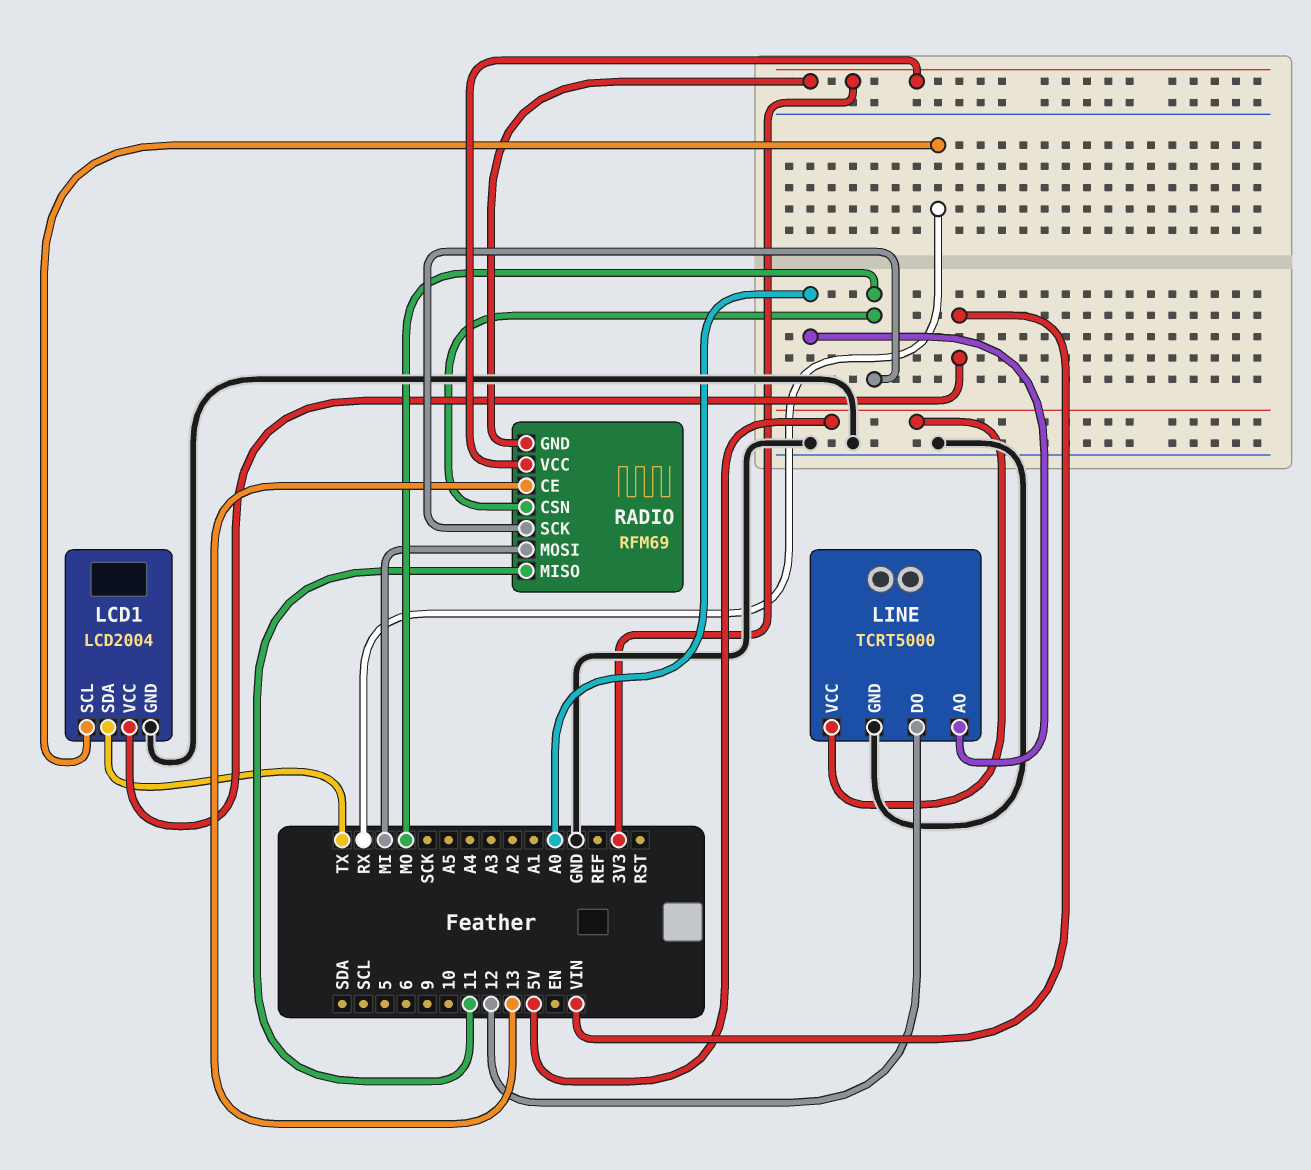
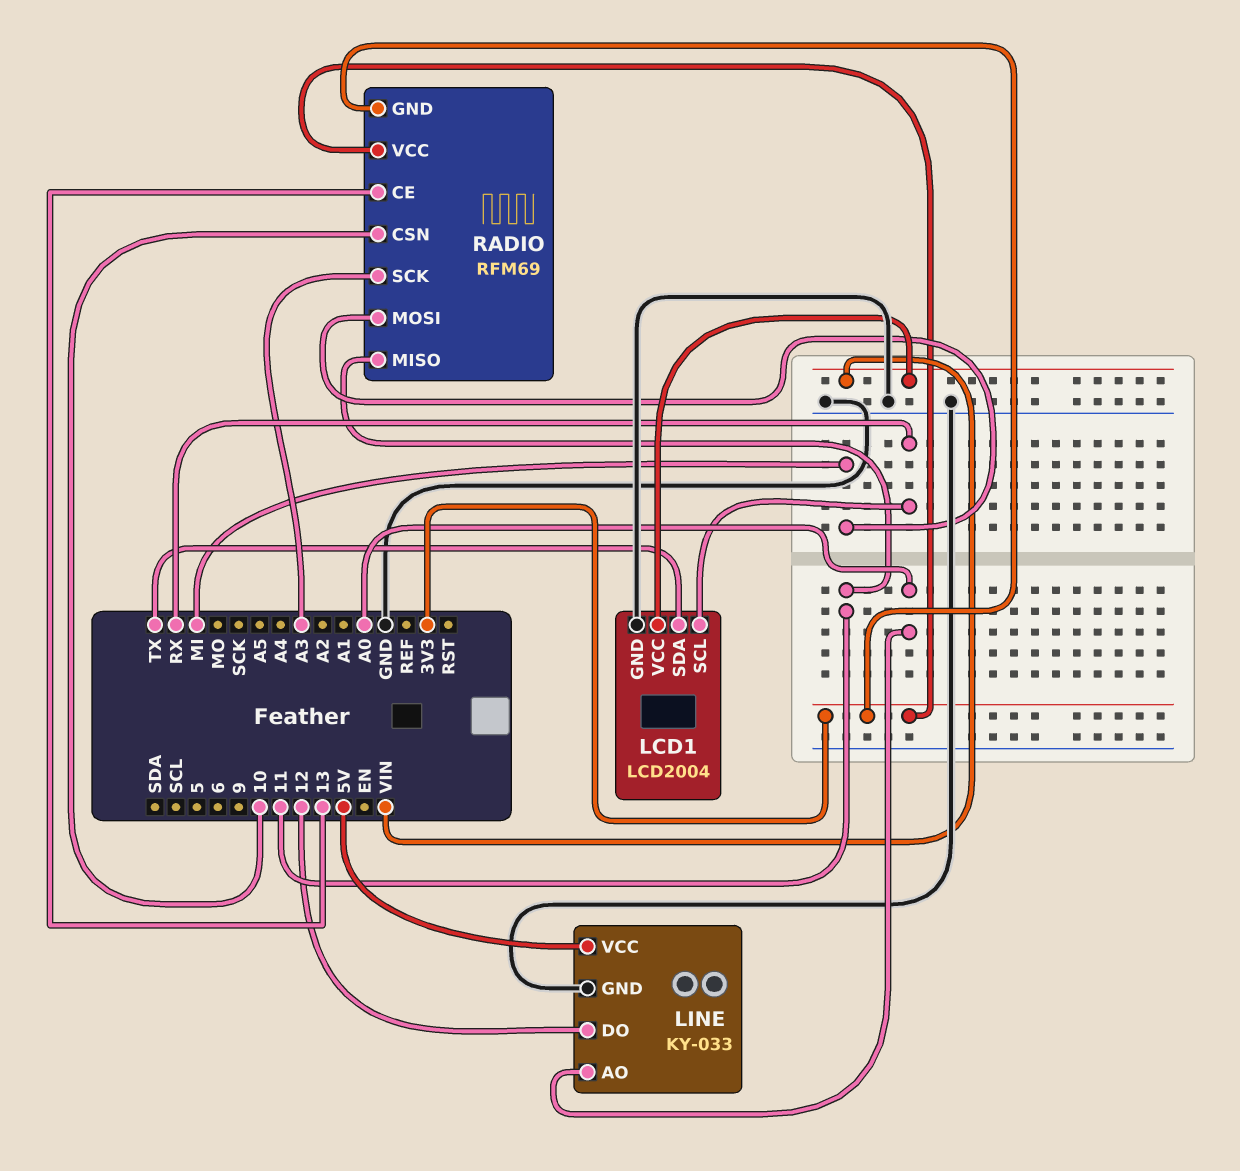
LINE: TCRT5000 -> KY-033
RADIO pin CSN: MO -> 10
RADIO pin SCK: MO -> A3

